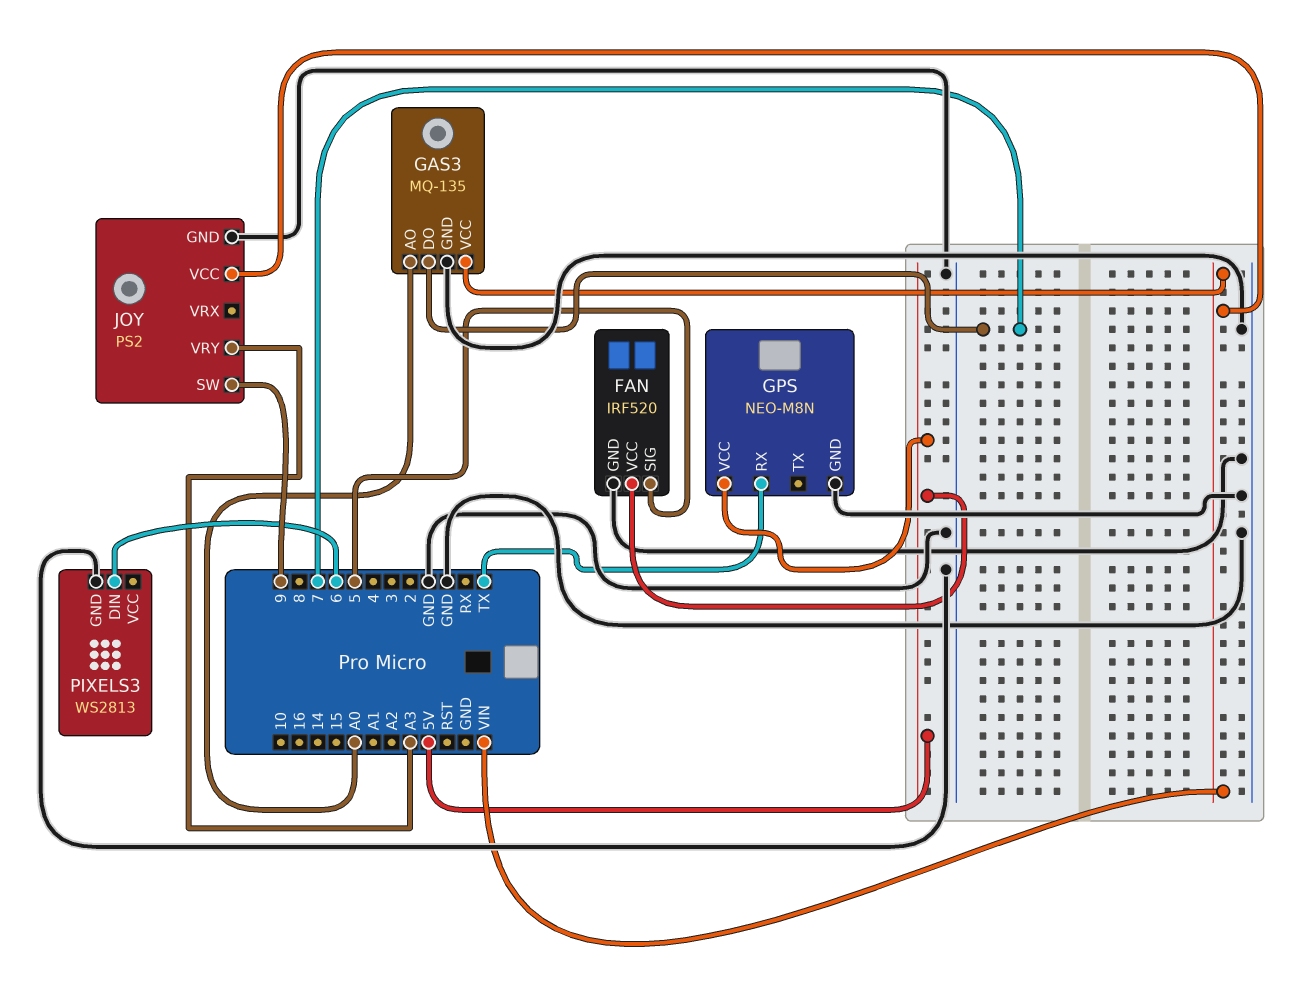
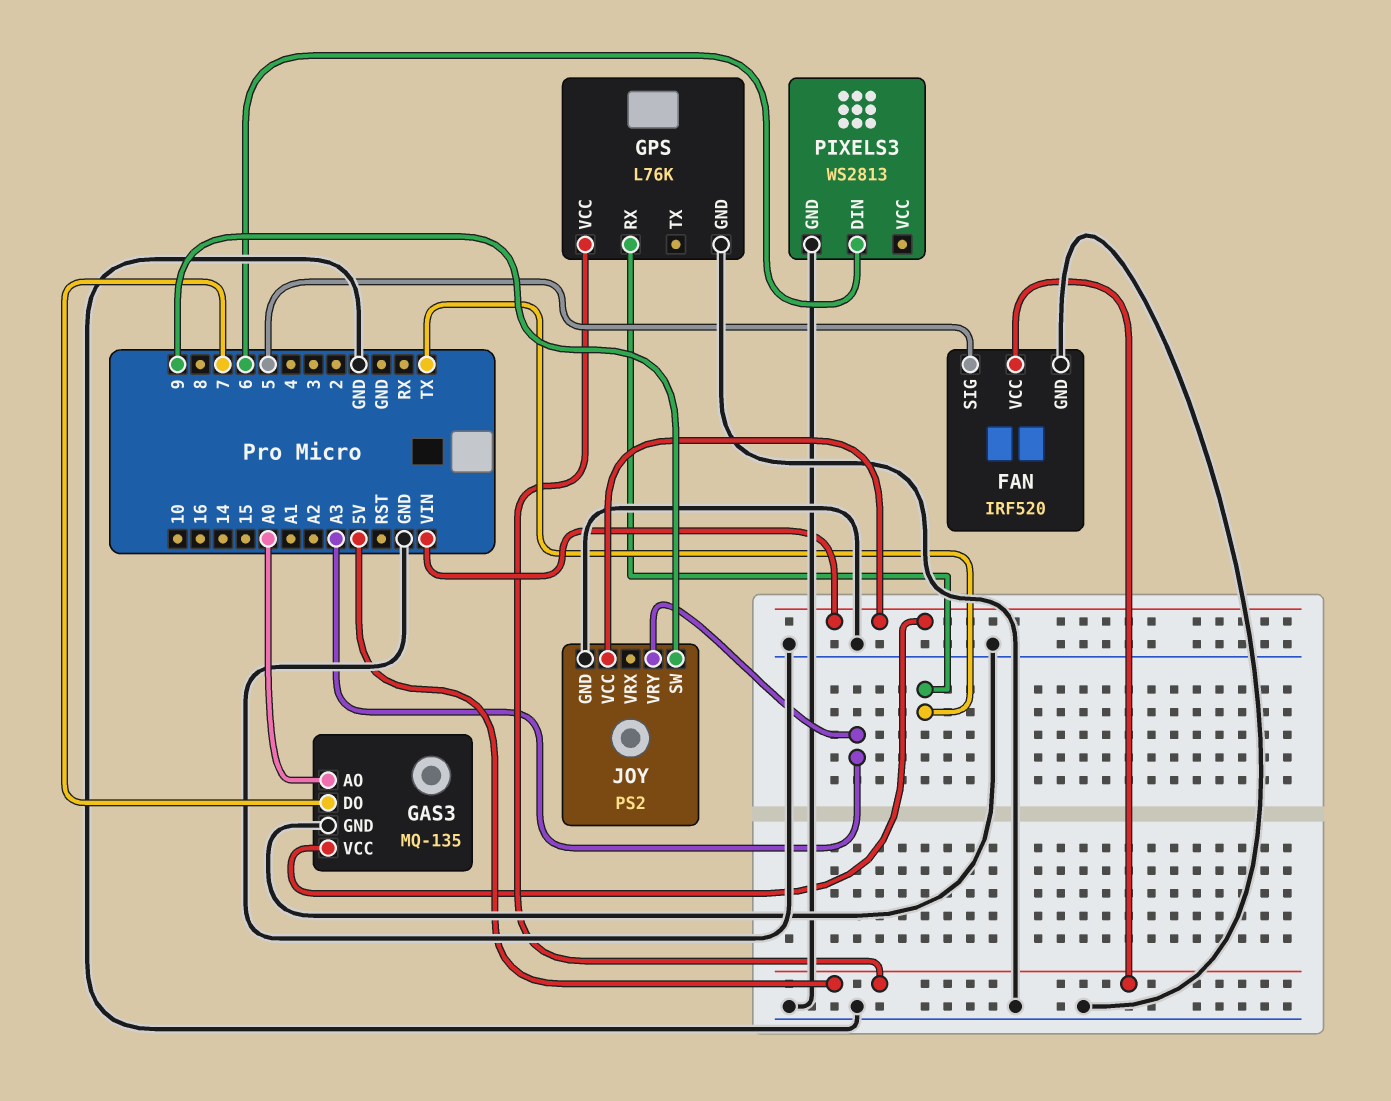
GPS: NEO-M8N -> L76K

